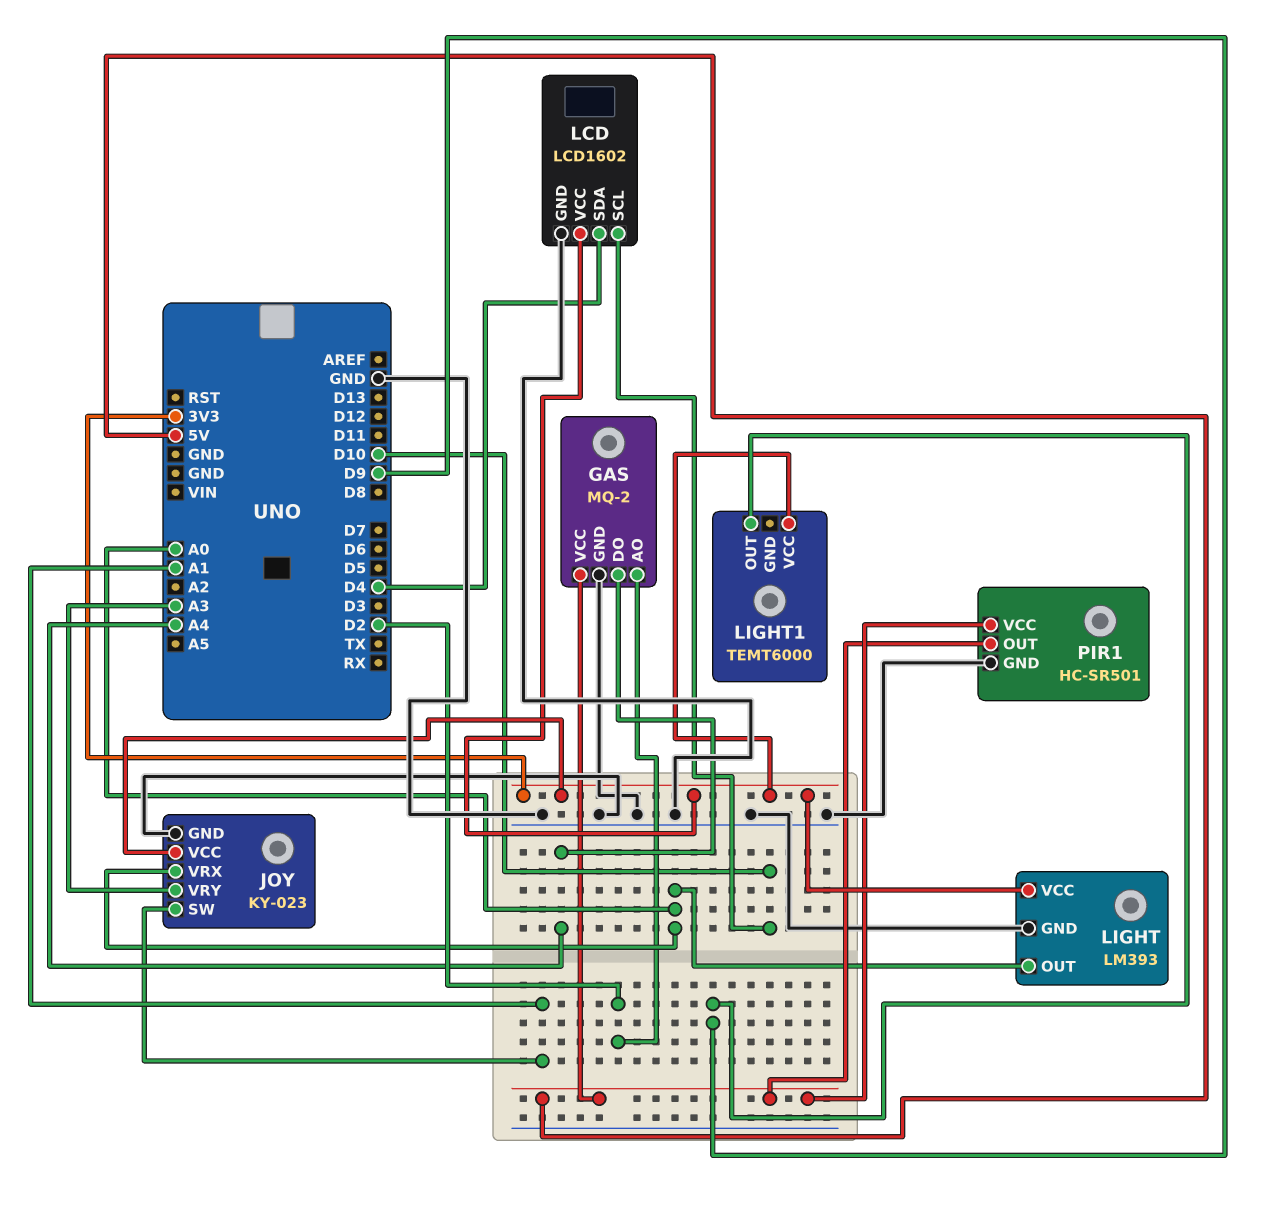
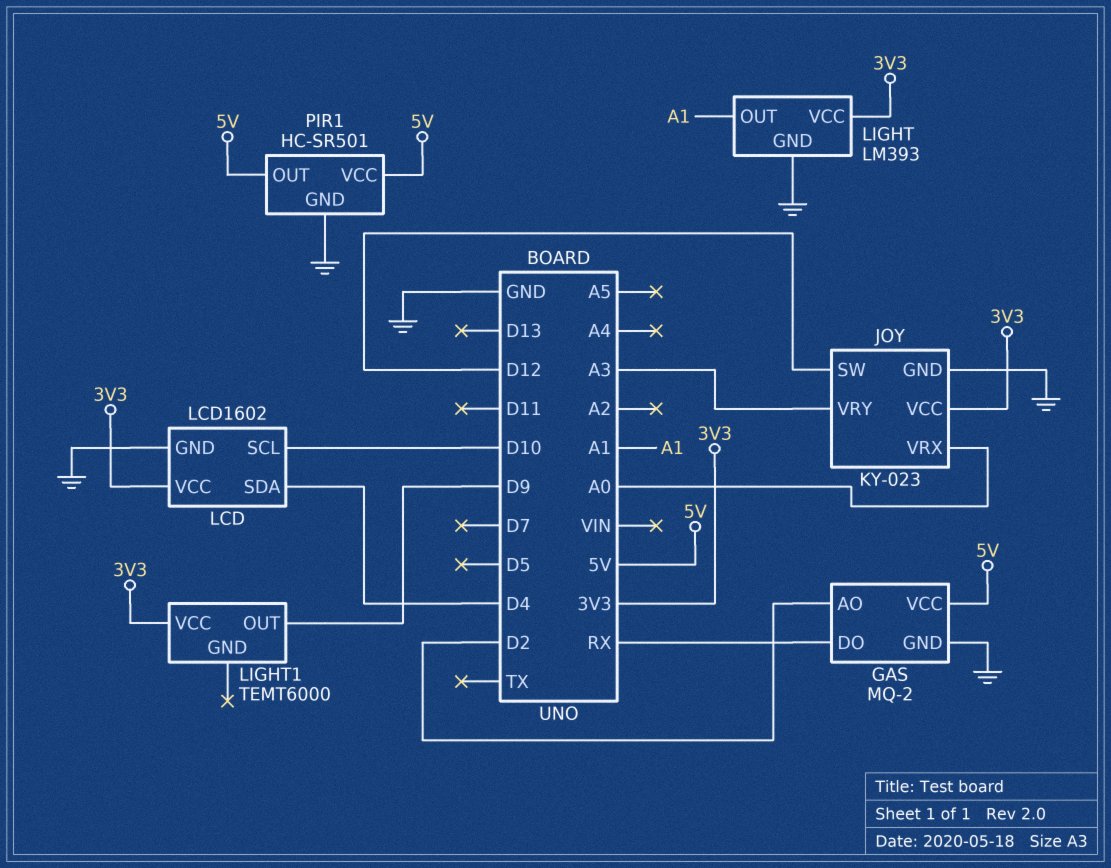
GAS pin DO: A4 -> RX
JOY pin SW: A1 -> D12
LIGHT pin OUT: A0 -> A1

